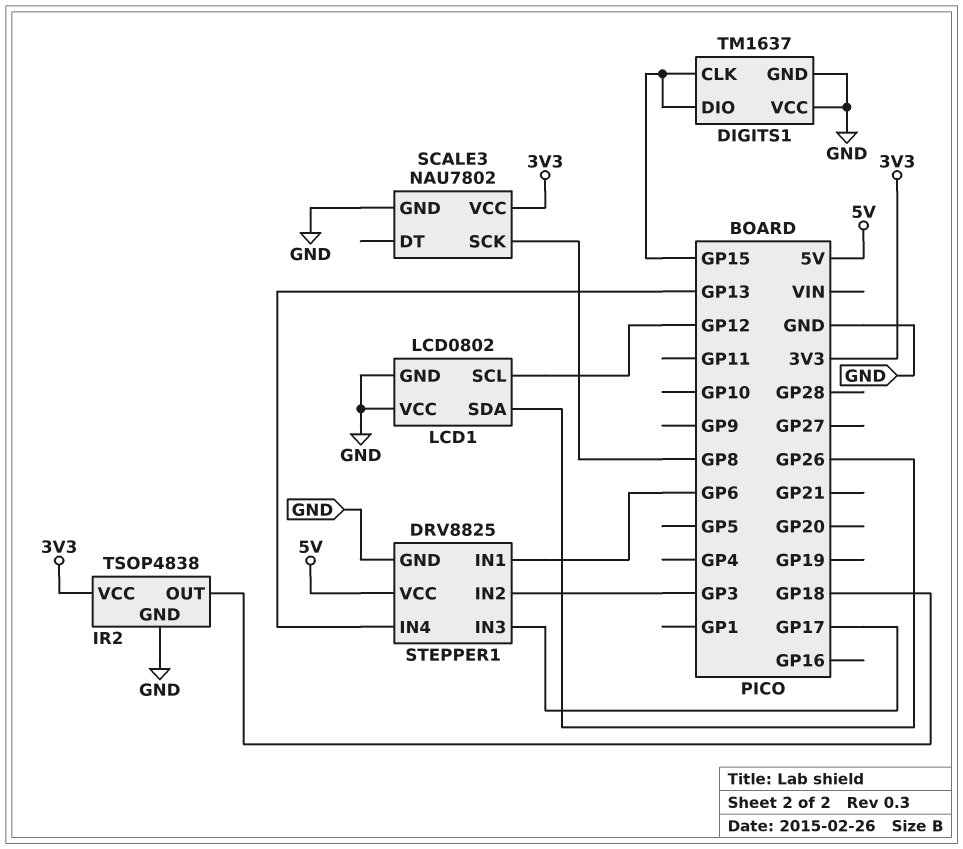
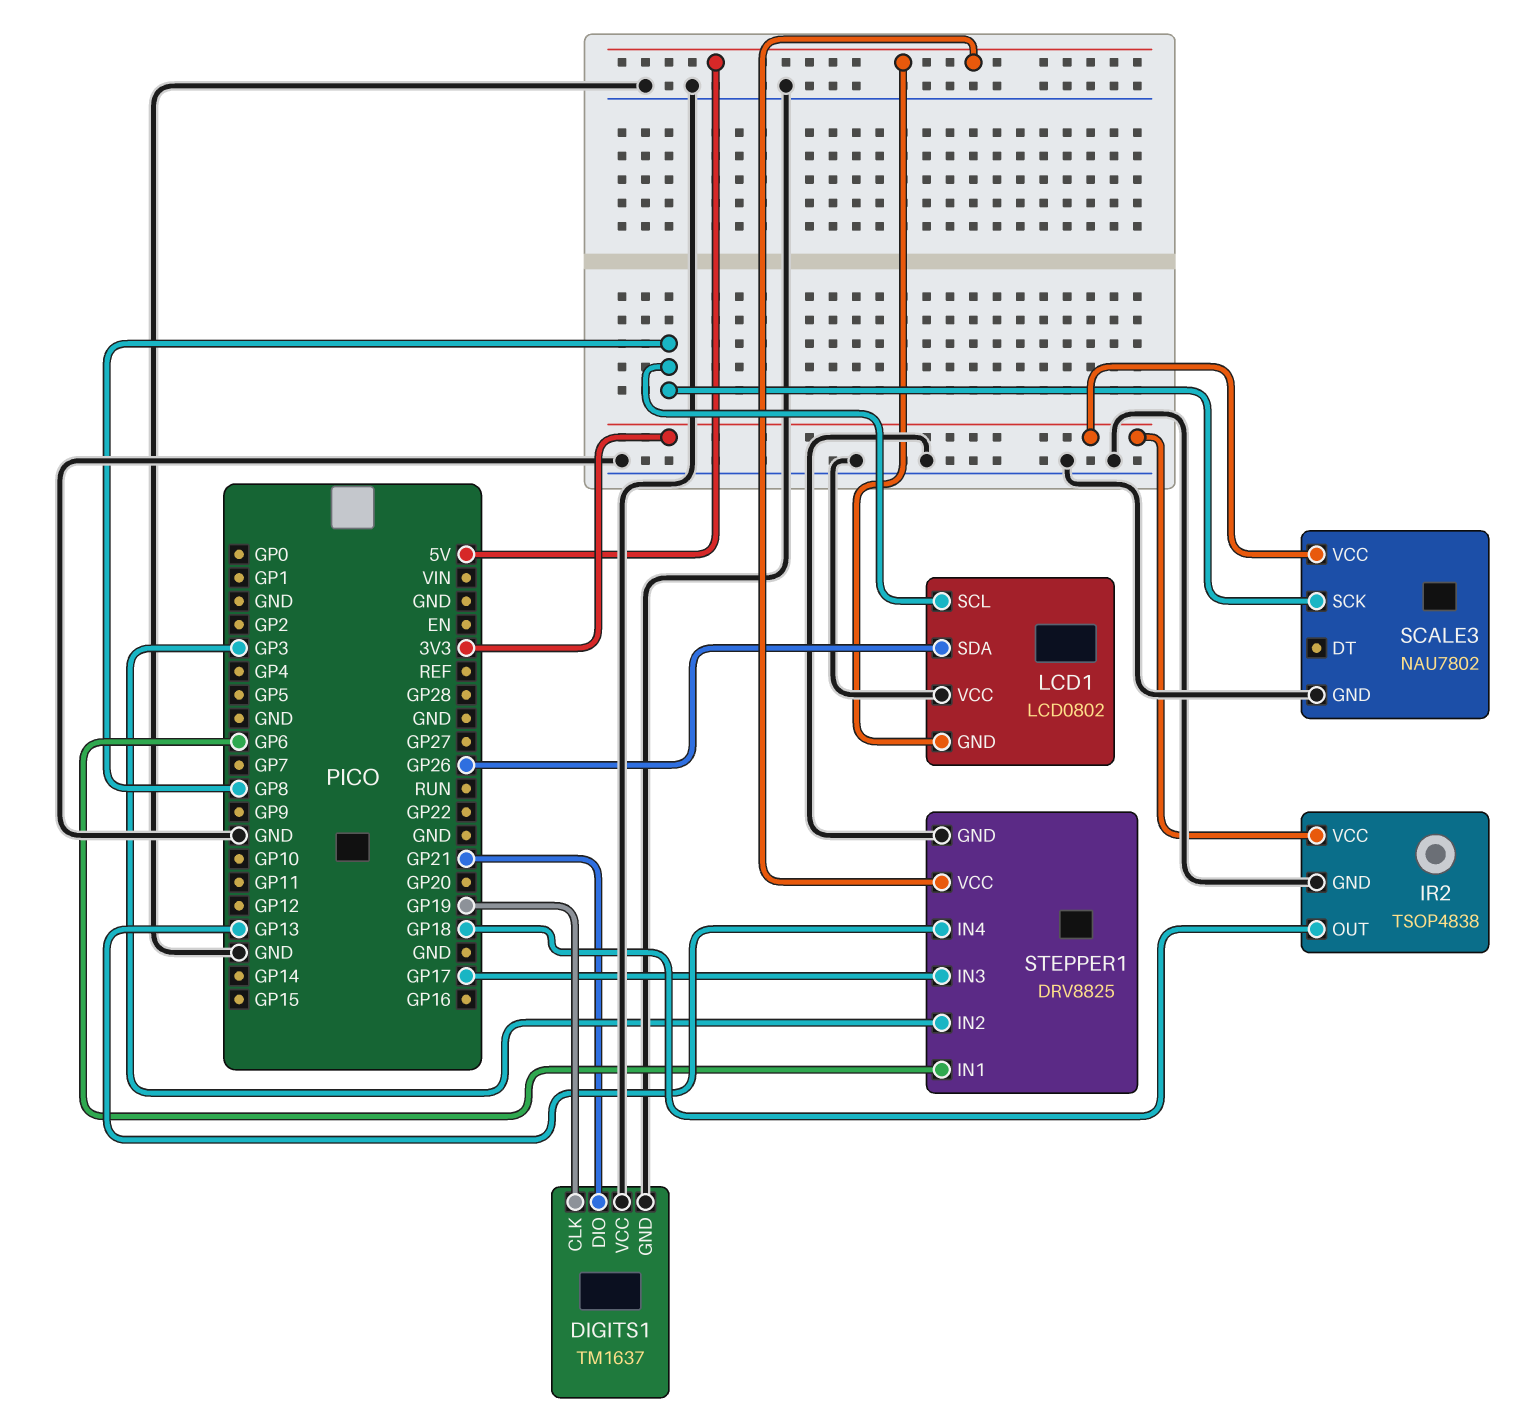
DIGITS1 pin CLK: GP15 -> GP19
DIGITS1 pin DIO: GP15 -> GP21
LCD1 pin GND: GND -> 5V
LCD1 pin SCL: GP12 -> GP8

